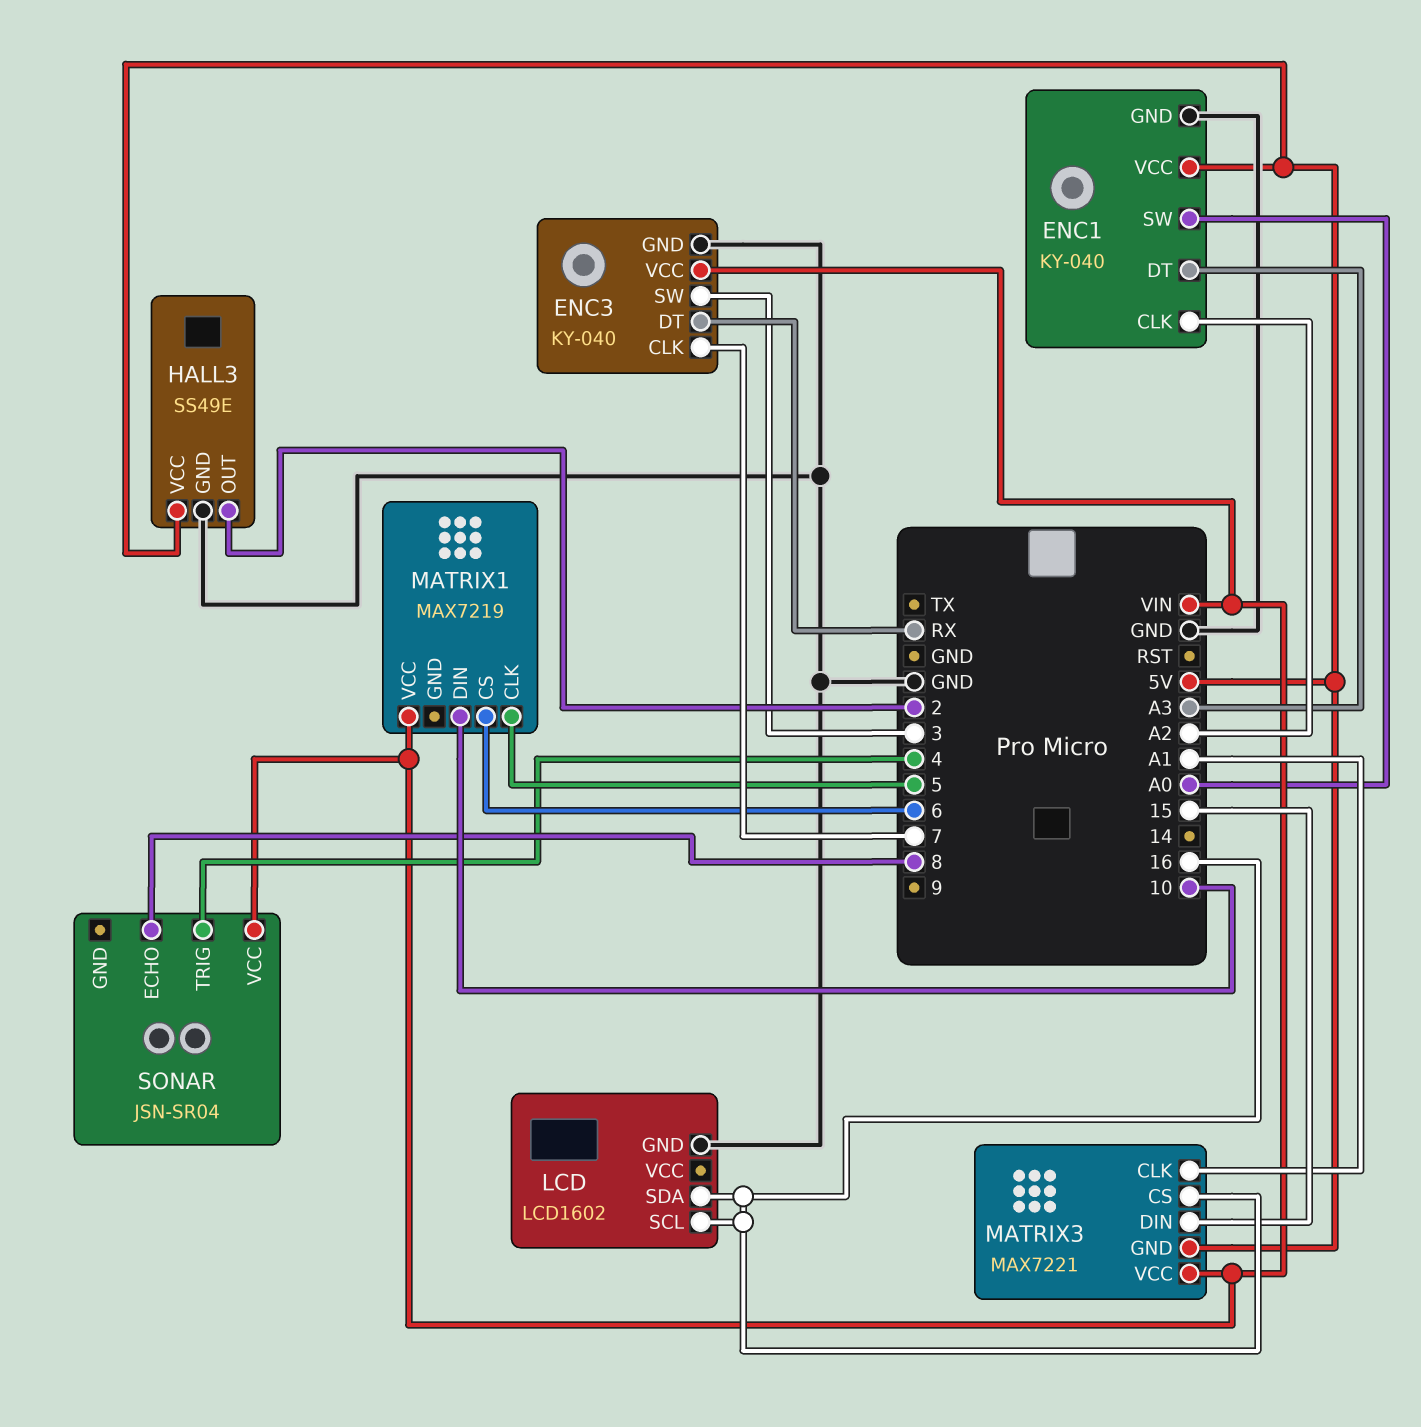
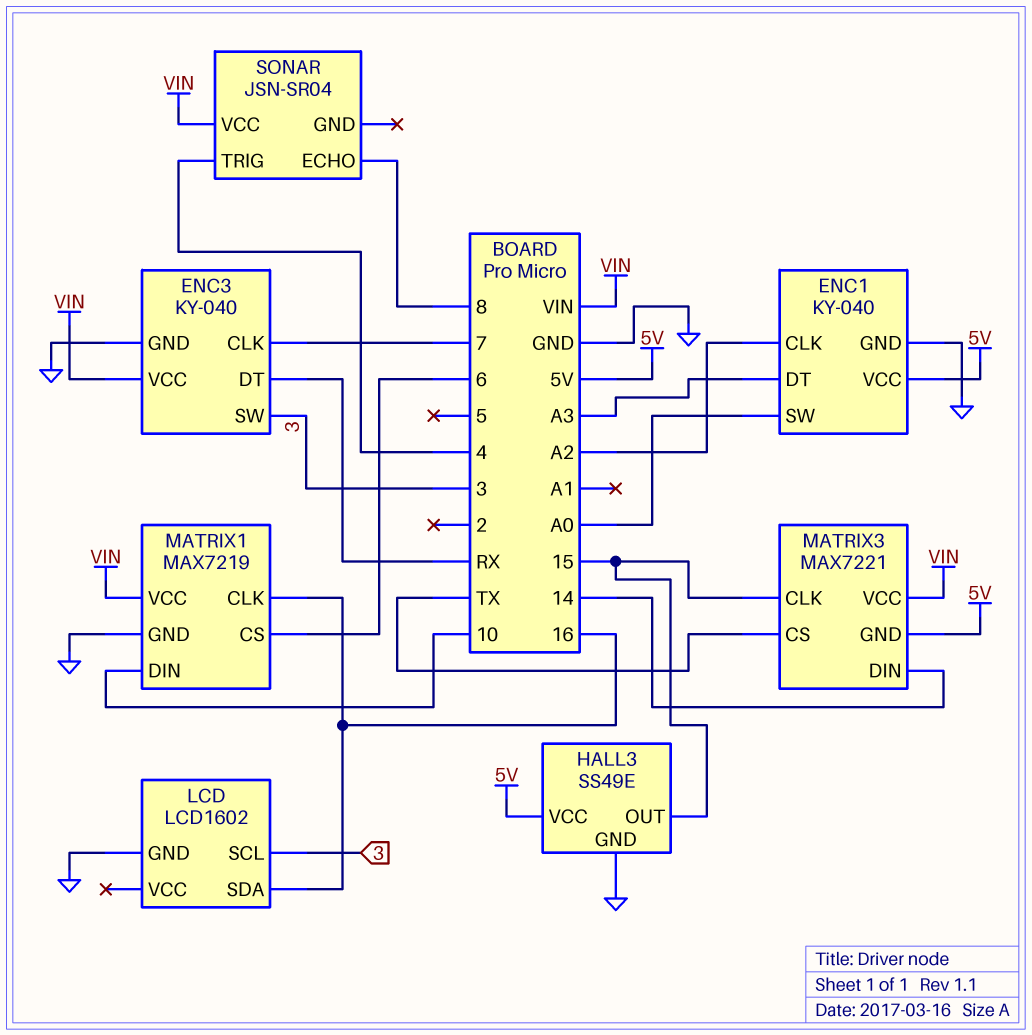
HALL3 pin OUT: 2 -> 15
LCD pin SCL: 16 -> 3
MATRIX1 pin CLK: 5 -> 16
MATRIX1 pin GND: none -> GND
MATRIX3 pin CLK: A1 -> 15
MATRIX3 pin CS: 16 -> TX
MATRIX3 pin DIN: 15 -> 14

